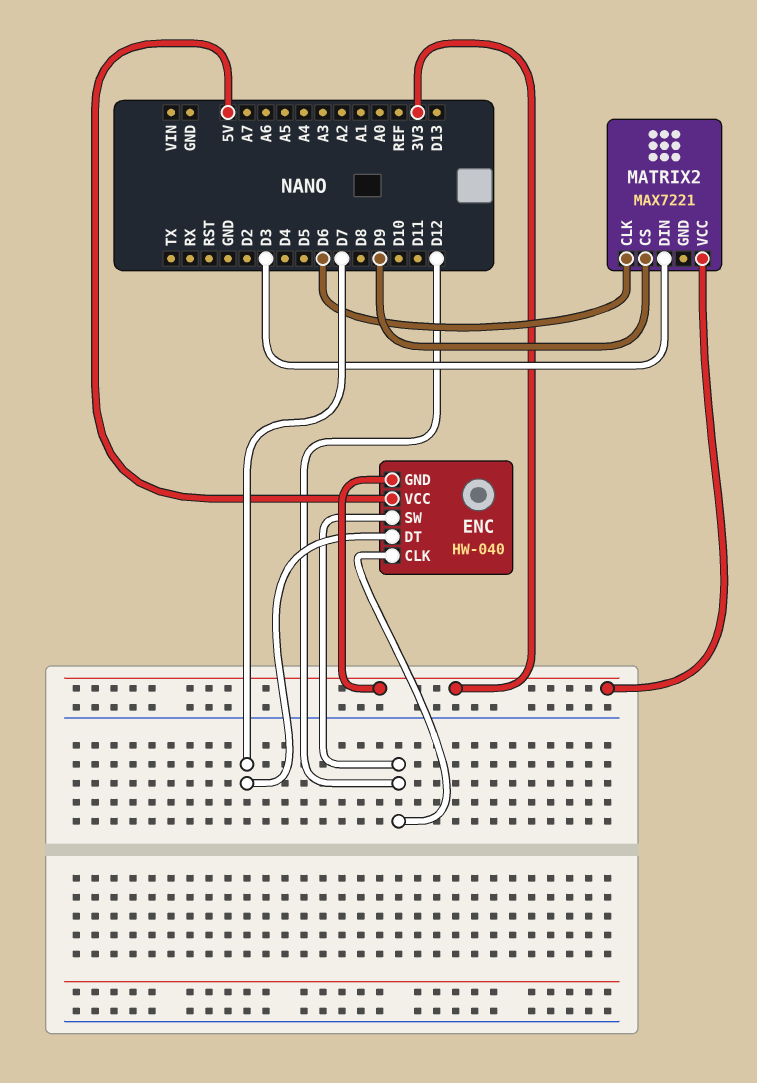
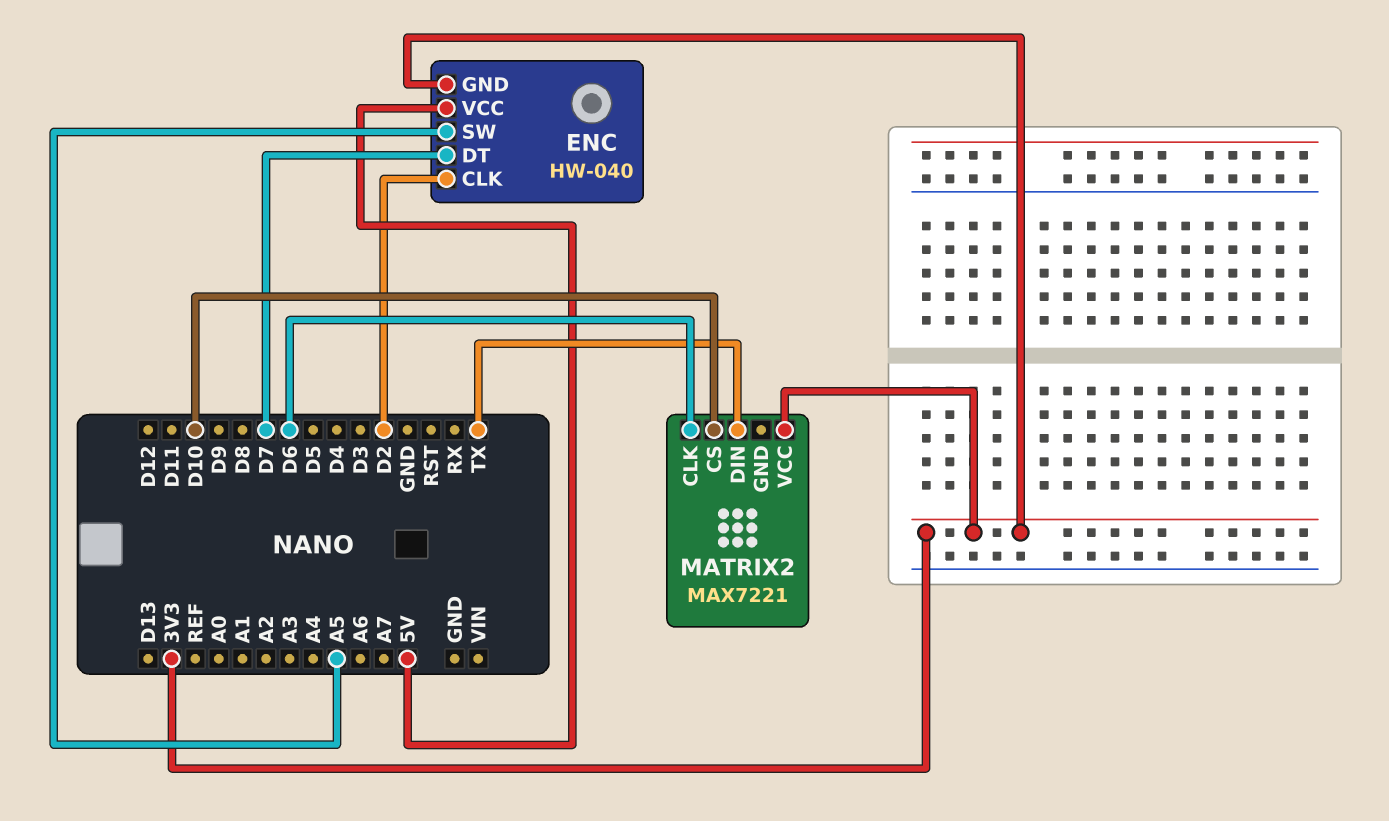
ENC pin CLK: D12 -> D2
ENC pin SW: D12 -> A5
MATRIX2 pin CS: D9 -> D10
MATRIX2 pin DIN: D3 -> TX

